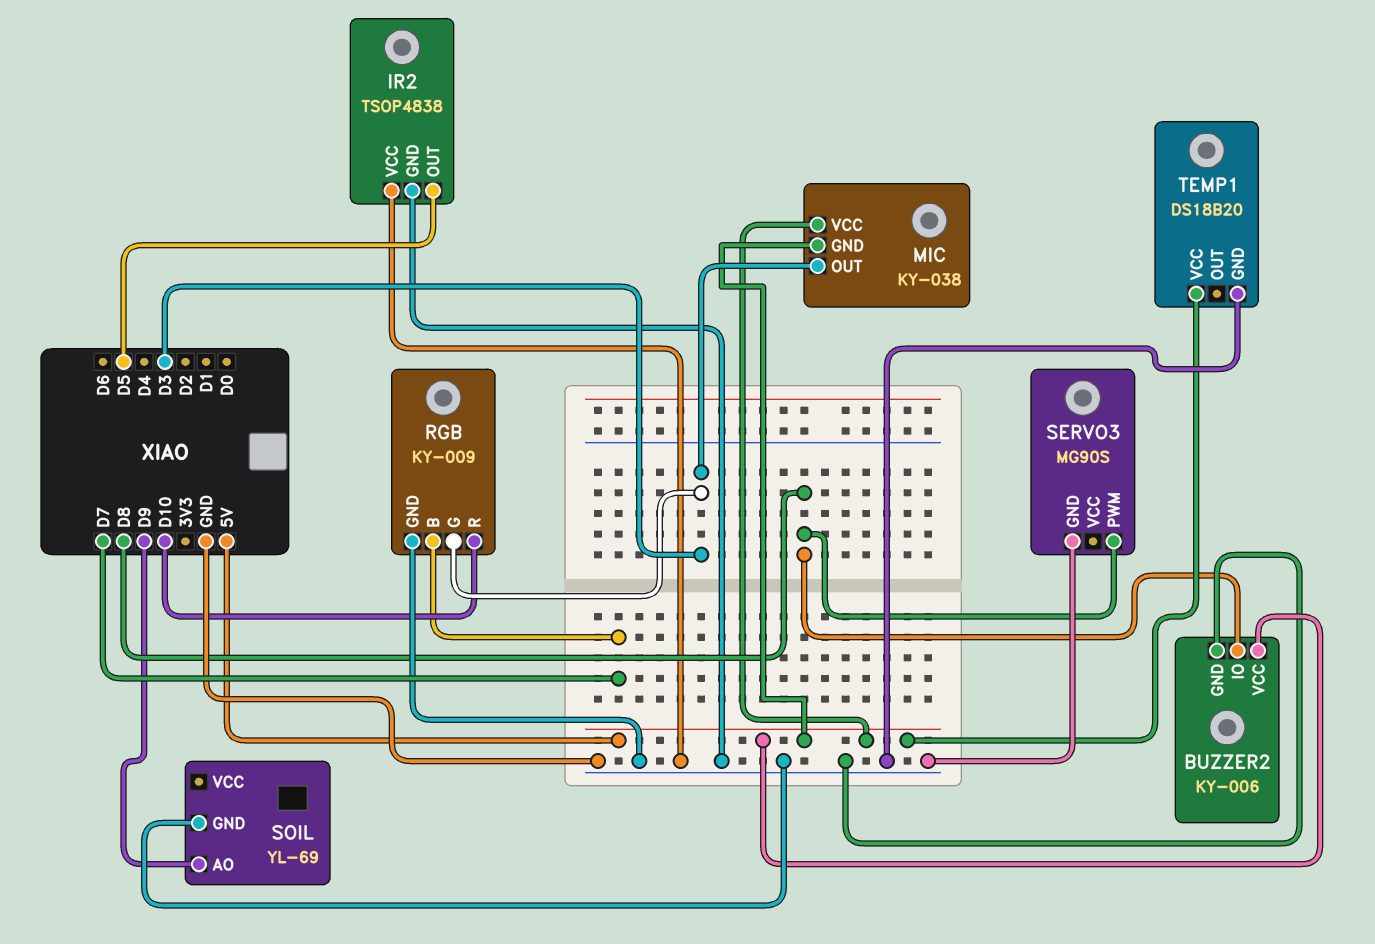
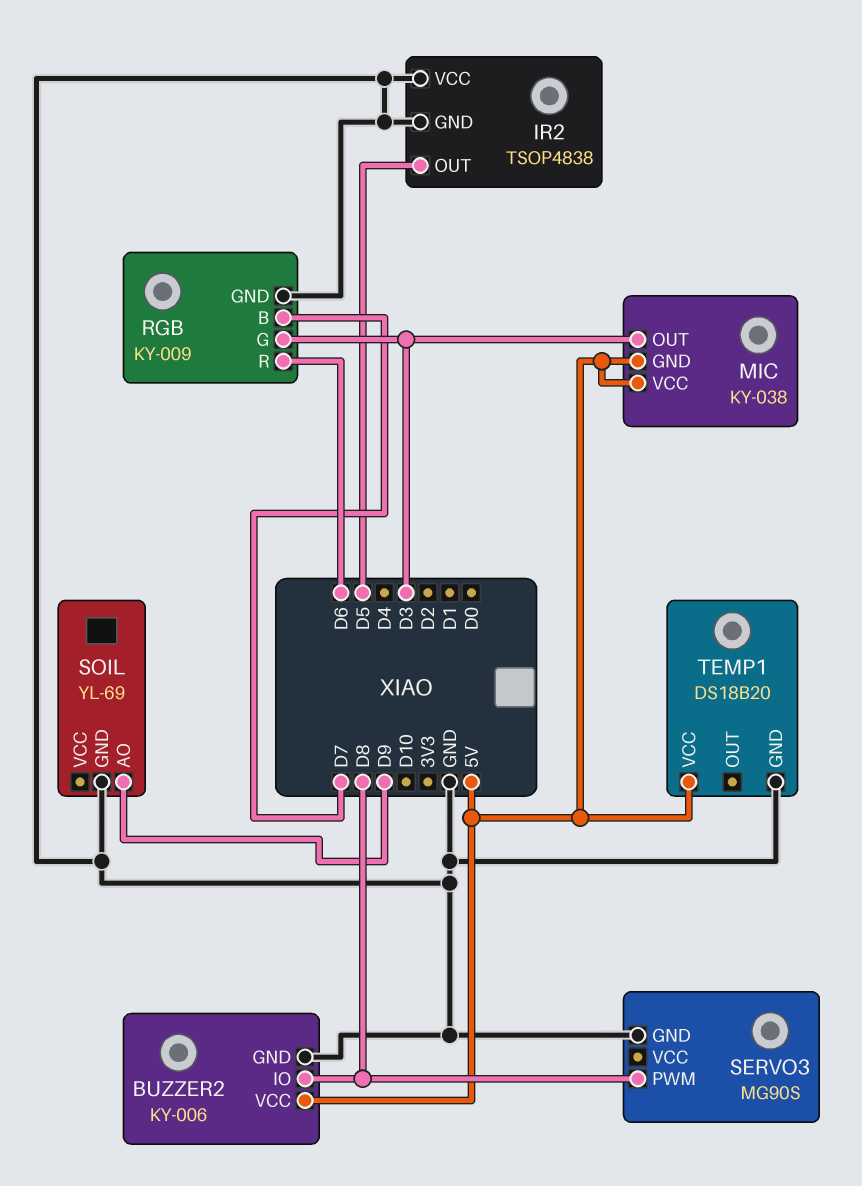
RGB pin R: D10 -> D6

